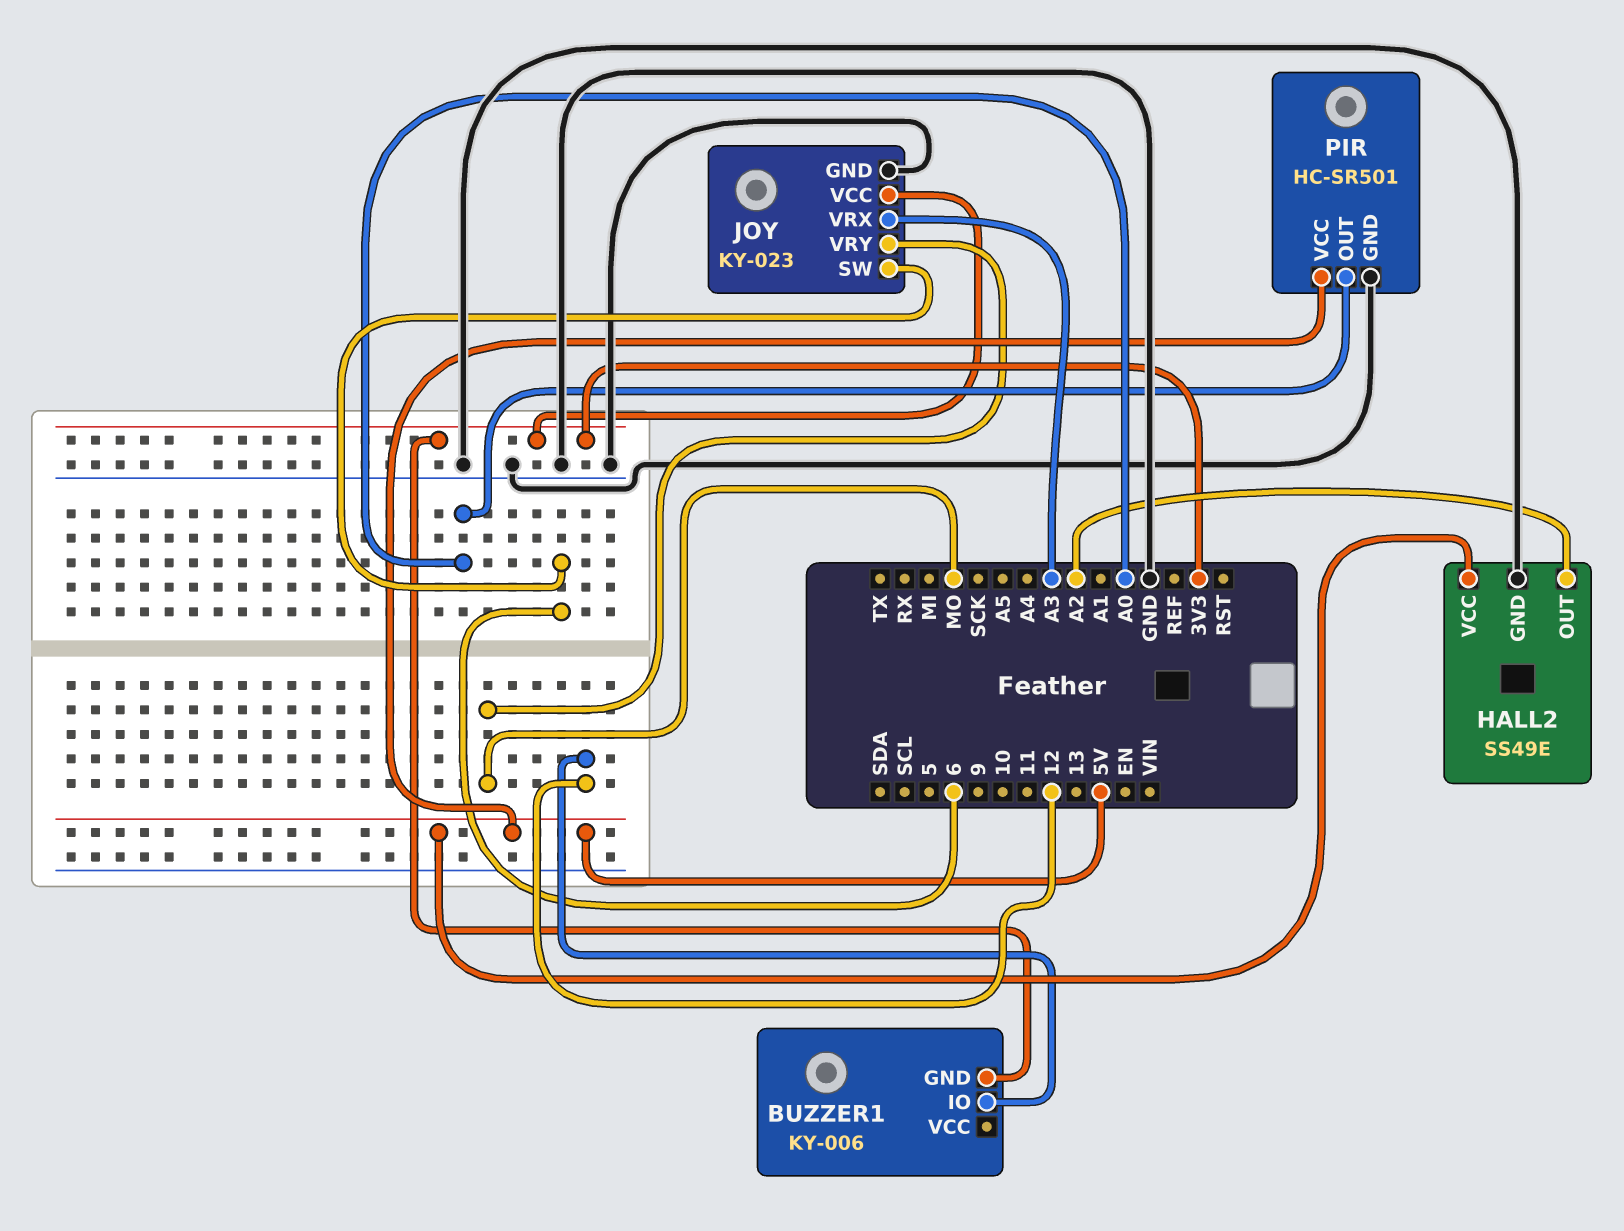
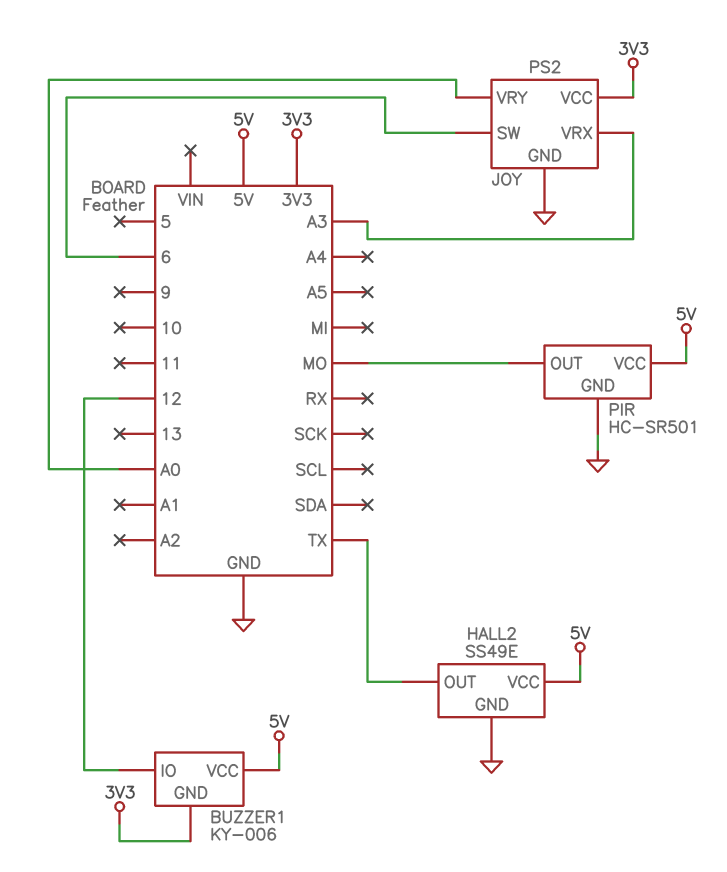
BUZZER1 pin VCC: none -> 5V
HALL2 pin OUT: A2 -> TX
JOY: KY-023 -> PS2
JOY pin VRY: MO -> A0
PIR pin OUT: A0 -> MO

